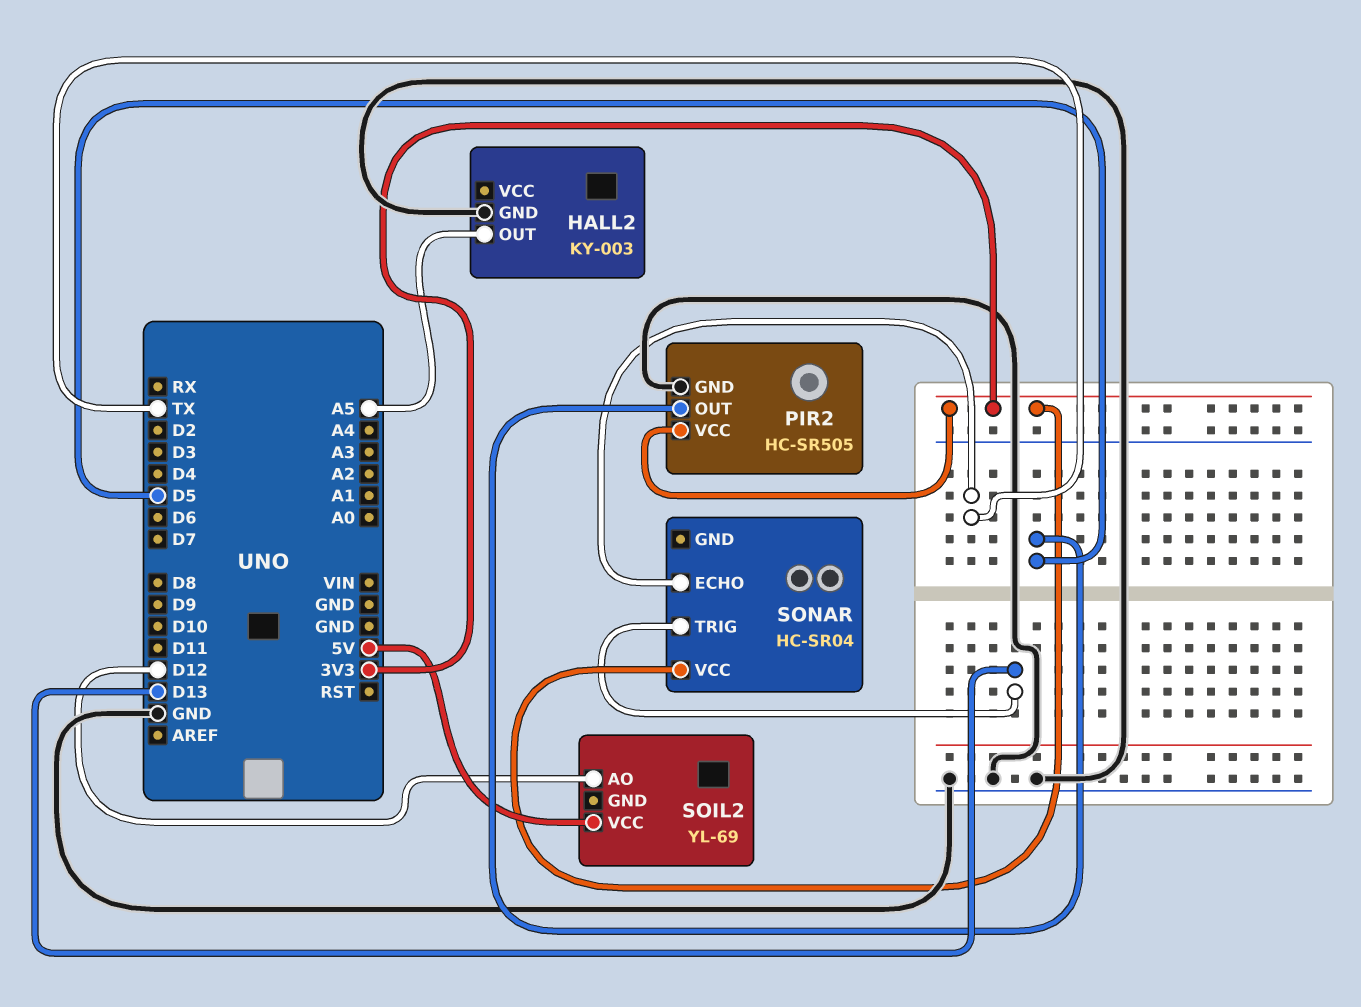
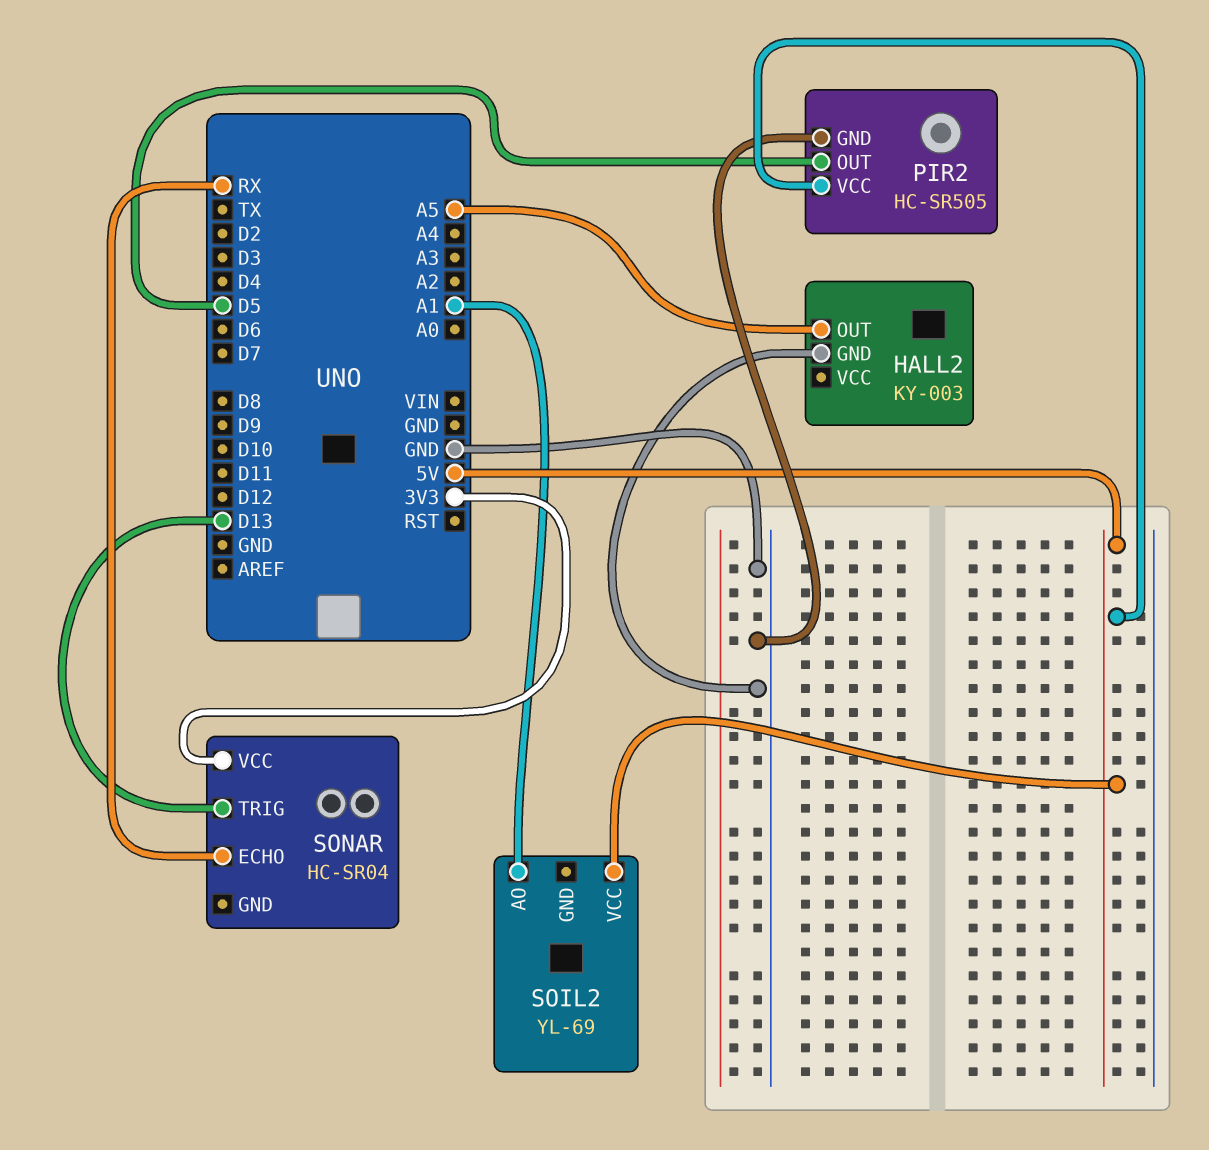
PIR2 pin VCC: 3V3 -> 5V
SOIL2 pin AO: D12 -> A1
SONAR pin ECHO: TX -> RX

